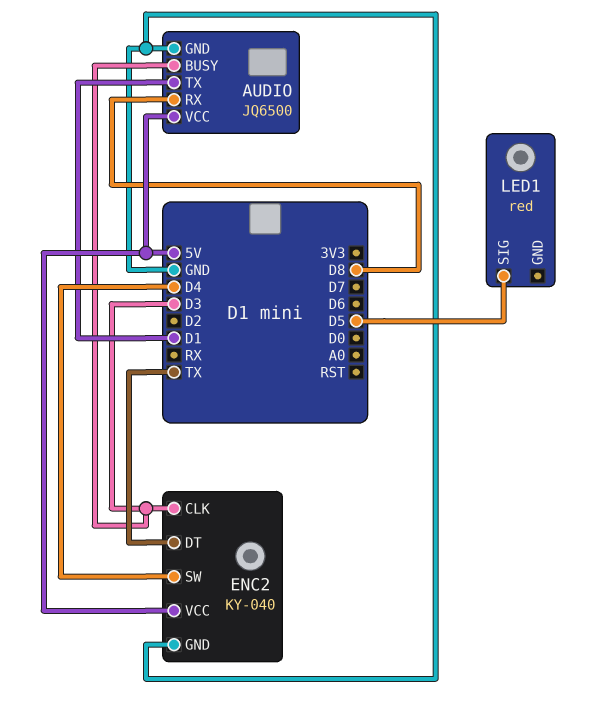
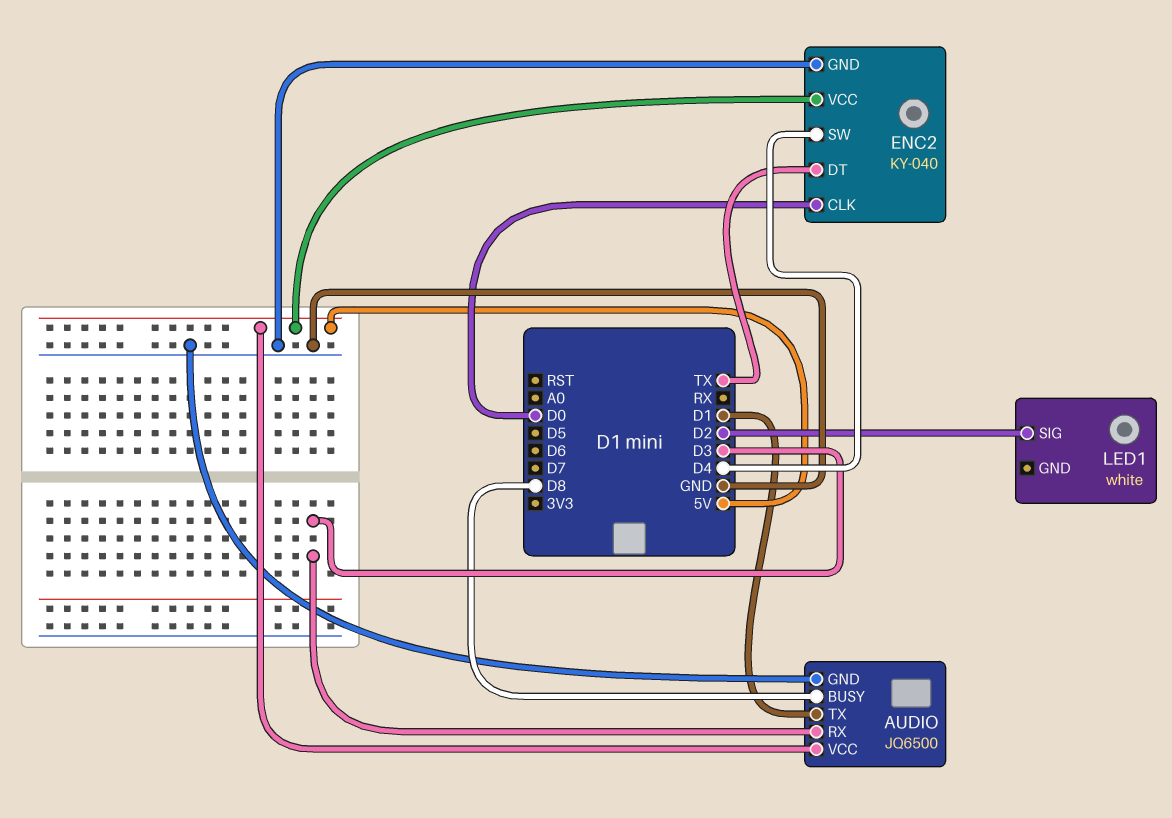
AUDIO pin BUSY: D3 -> D8
AUDIO pin RX: D8 -> D3
ENC2 pin CLK: D3 -> D0
LED1: red -> white
LED1 pin SIG: D5 -> D2

